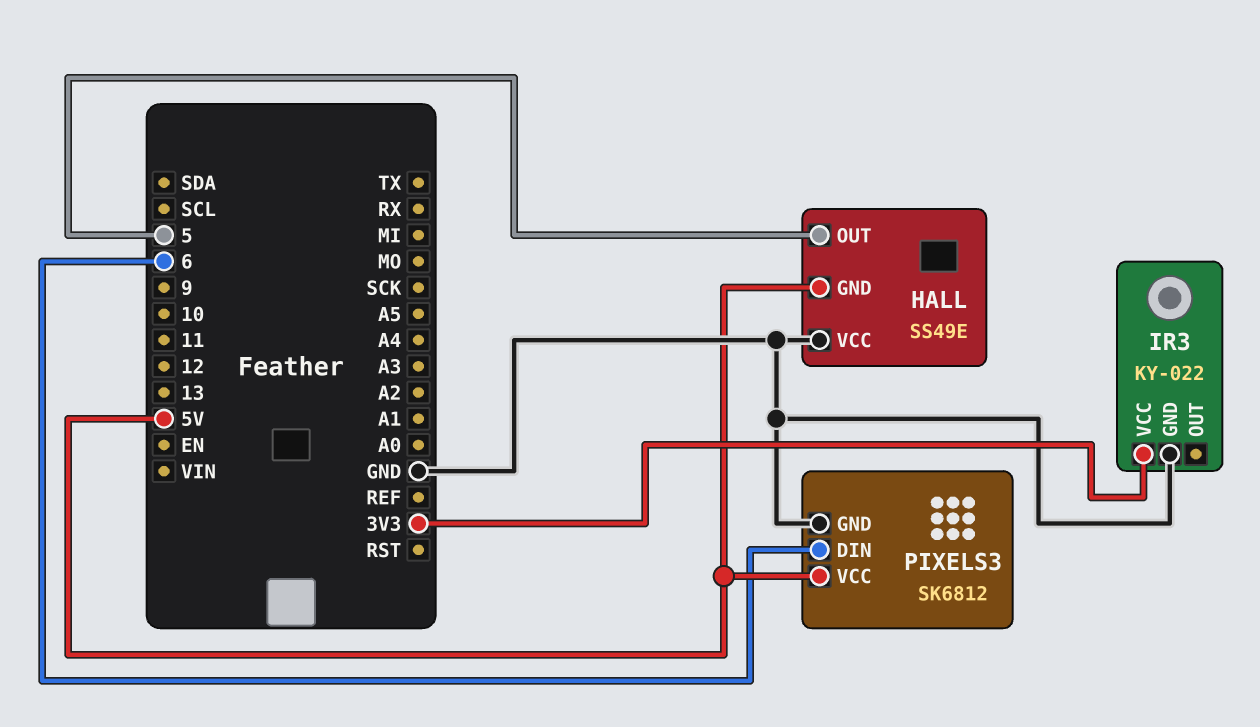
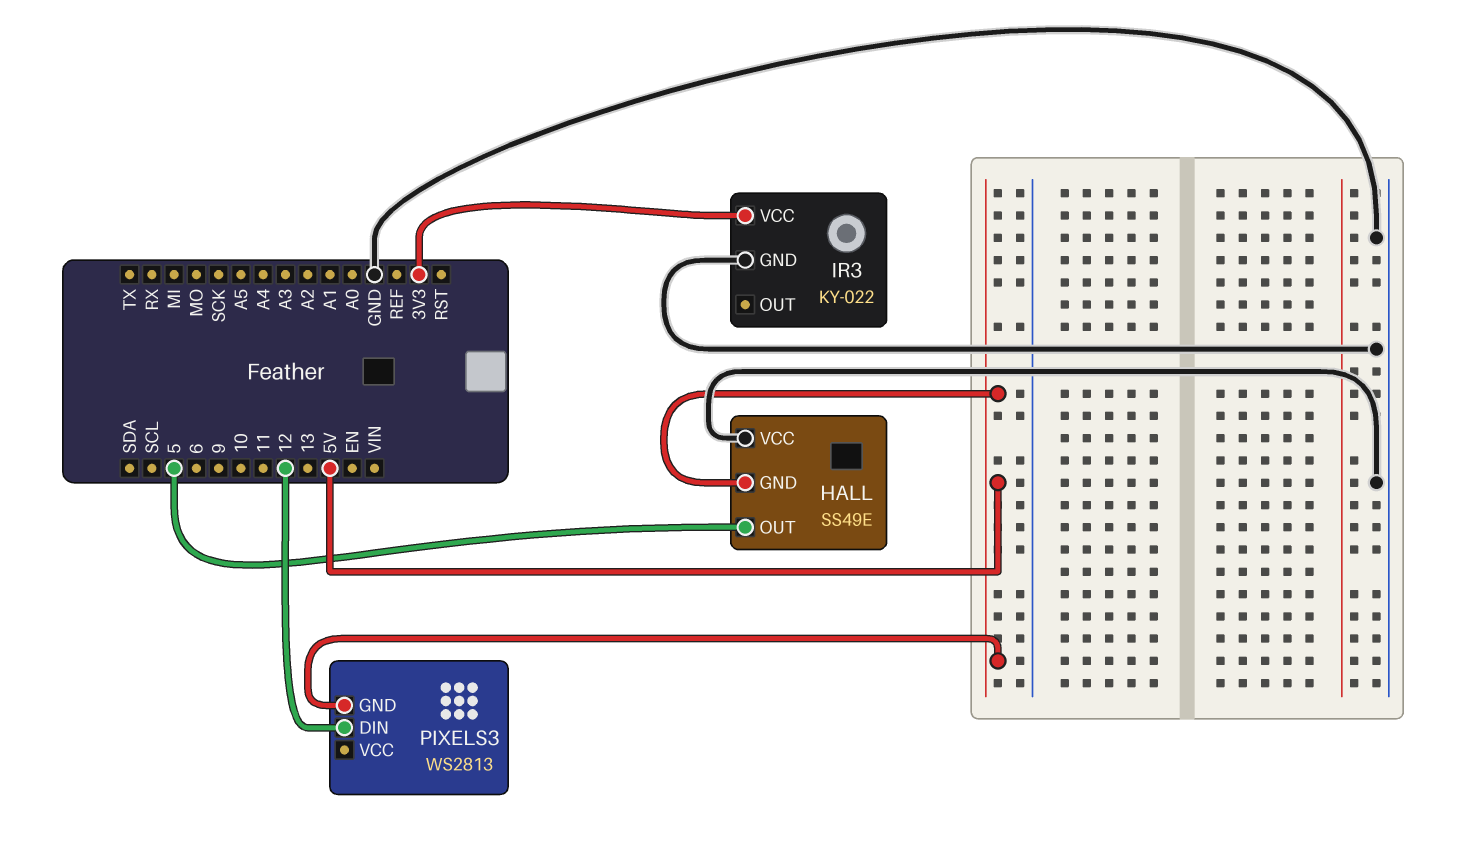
PIXELS3: SK6812 -> WS2813
PIXELS3 pin DIN: 6 -> 12
PIXELS3 pin GND: GND -> 5V
PIXELS3 pin VCC: 5V -> none

